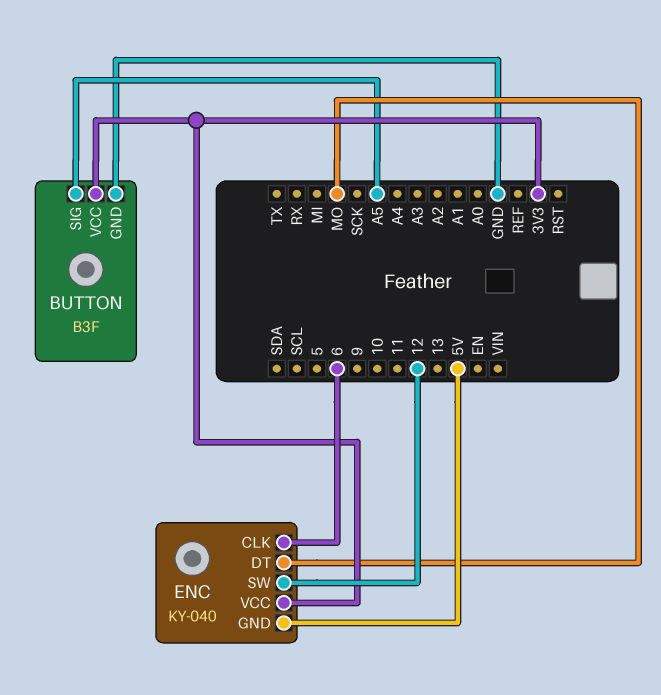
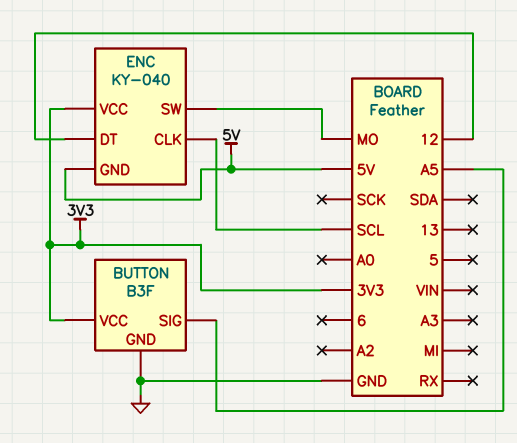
ENC pin CLK: 6 -> SCL
ENC pin DT: MO -> 12
ENC pin SW: 12 -> MO

